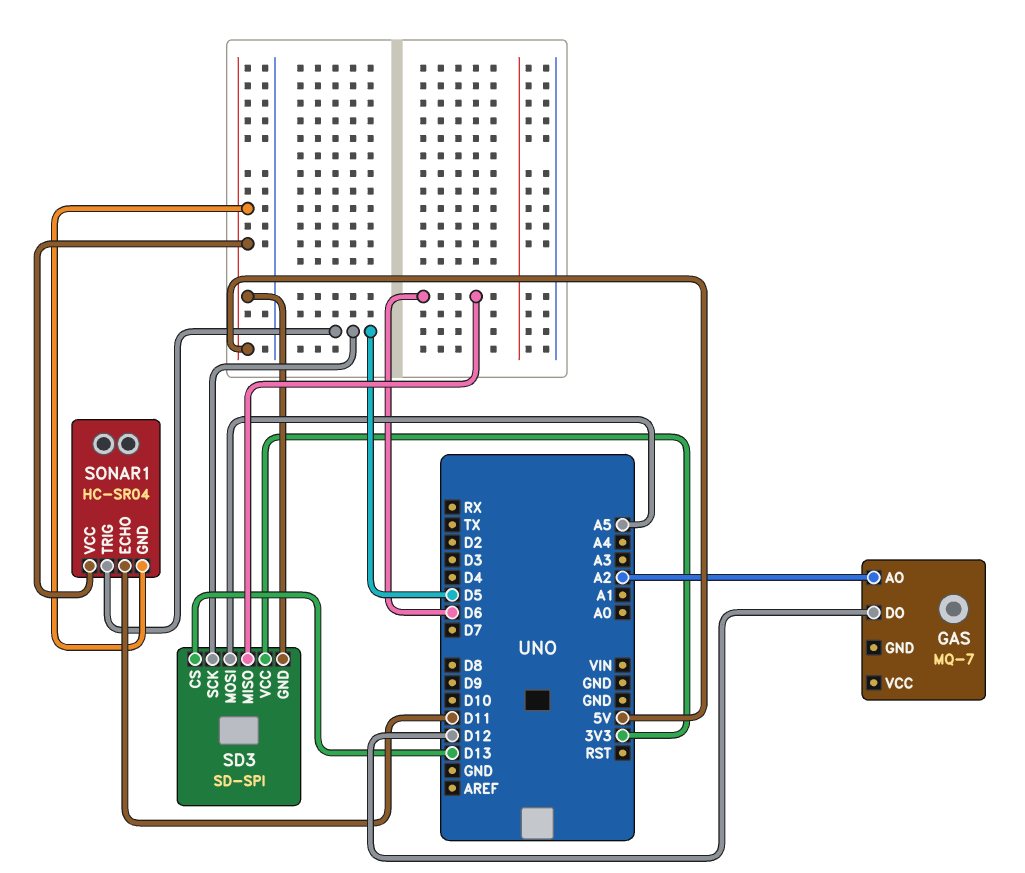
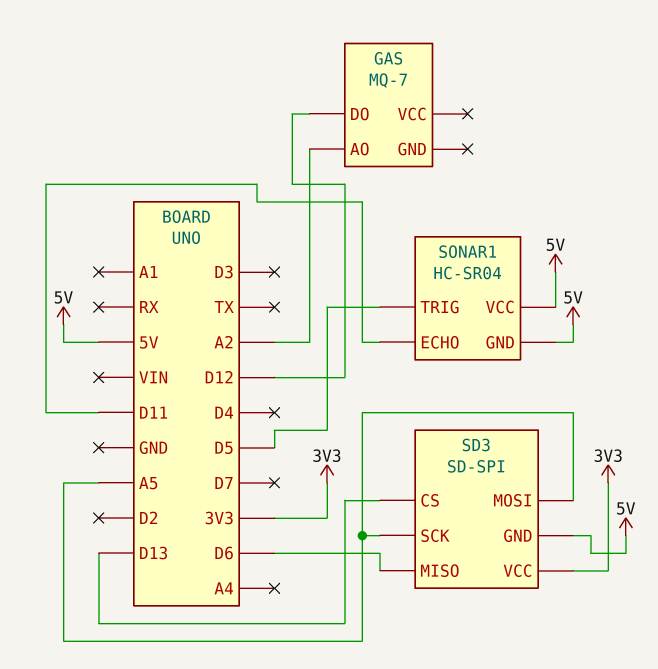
SD3 pin SCK: D5 -> A5

